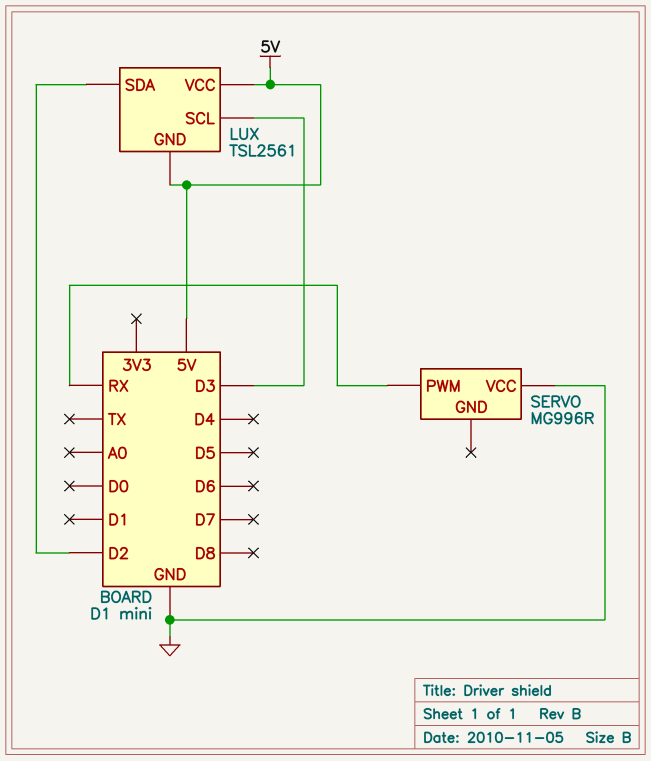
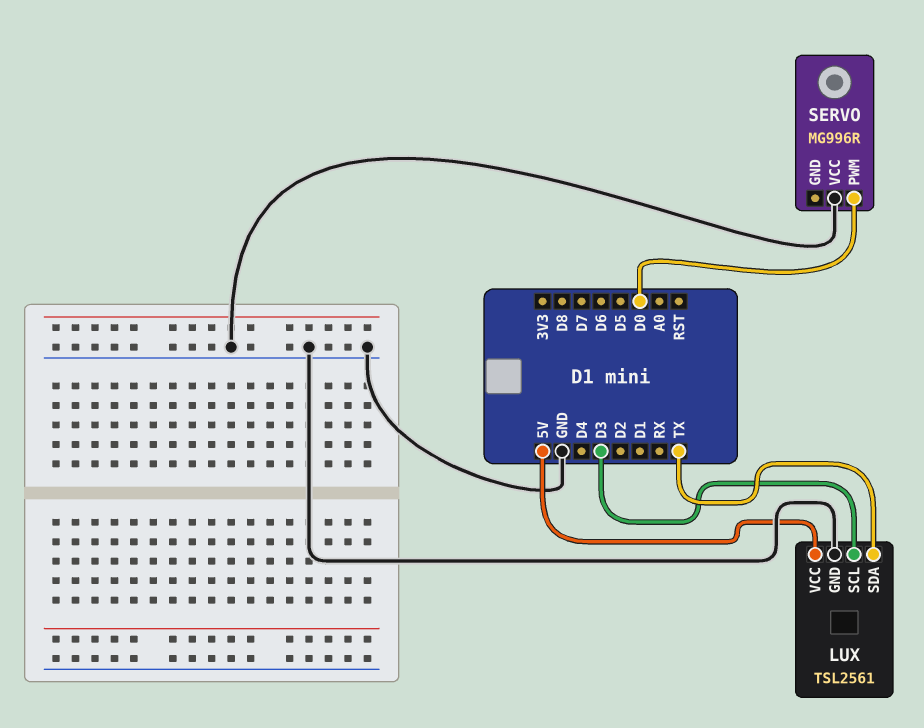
LUX pin GND: 5V -> GND
LUX pin SDA: D2 -> TX
SERVO pin PWM: RX -> D0

